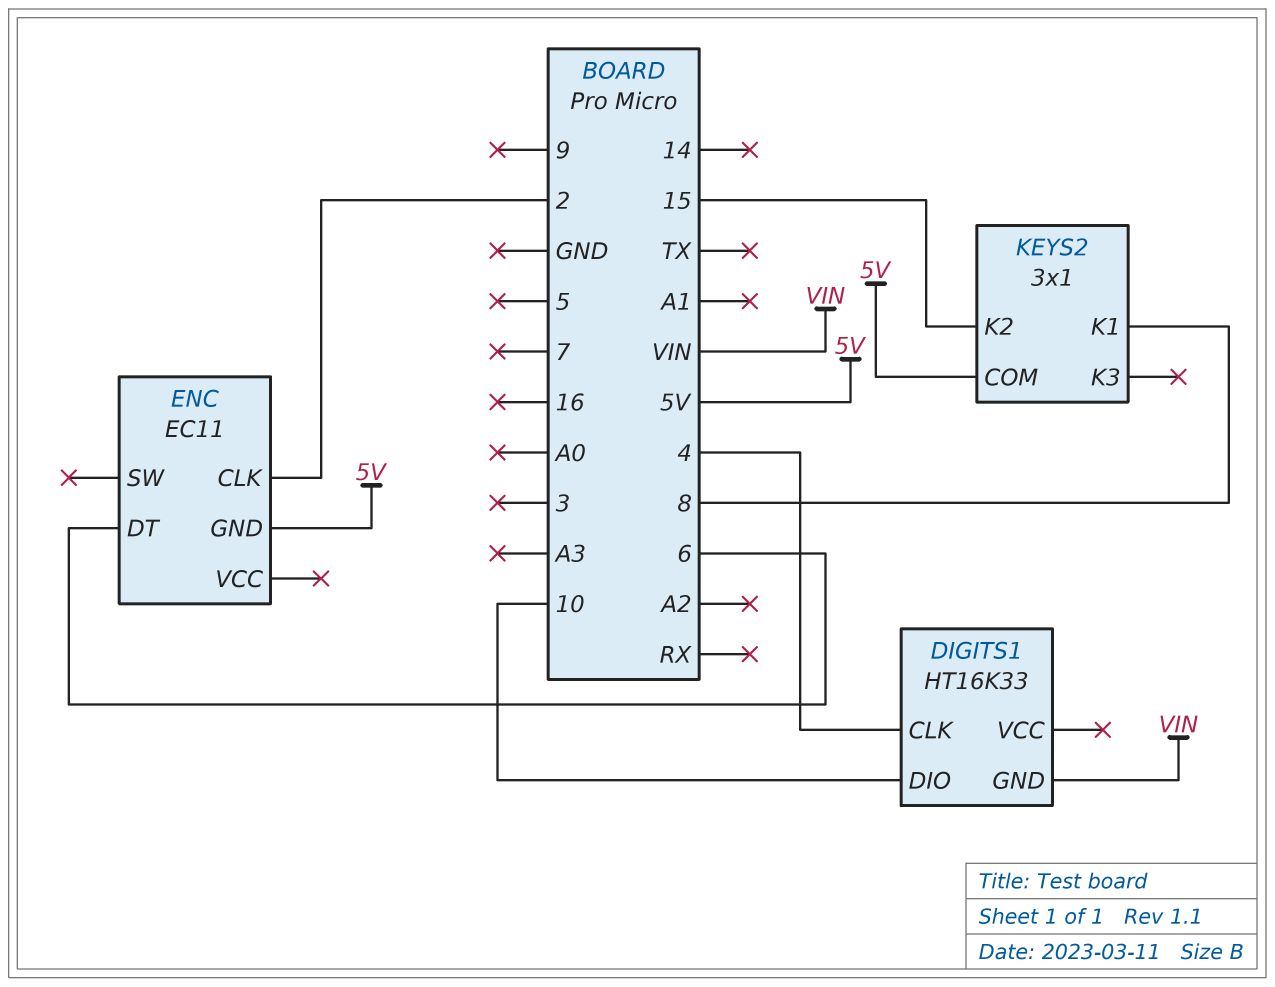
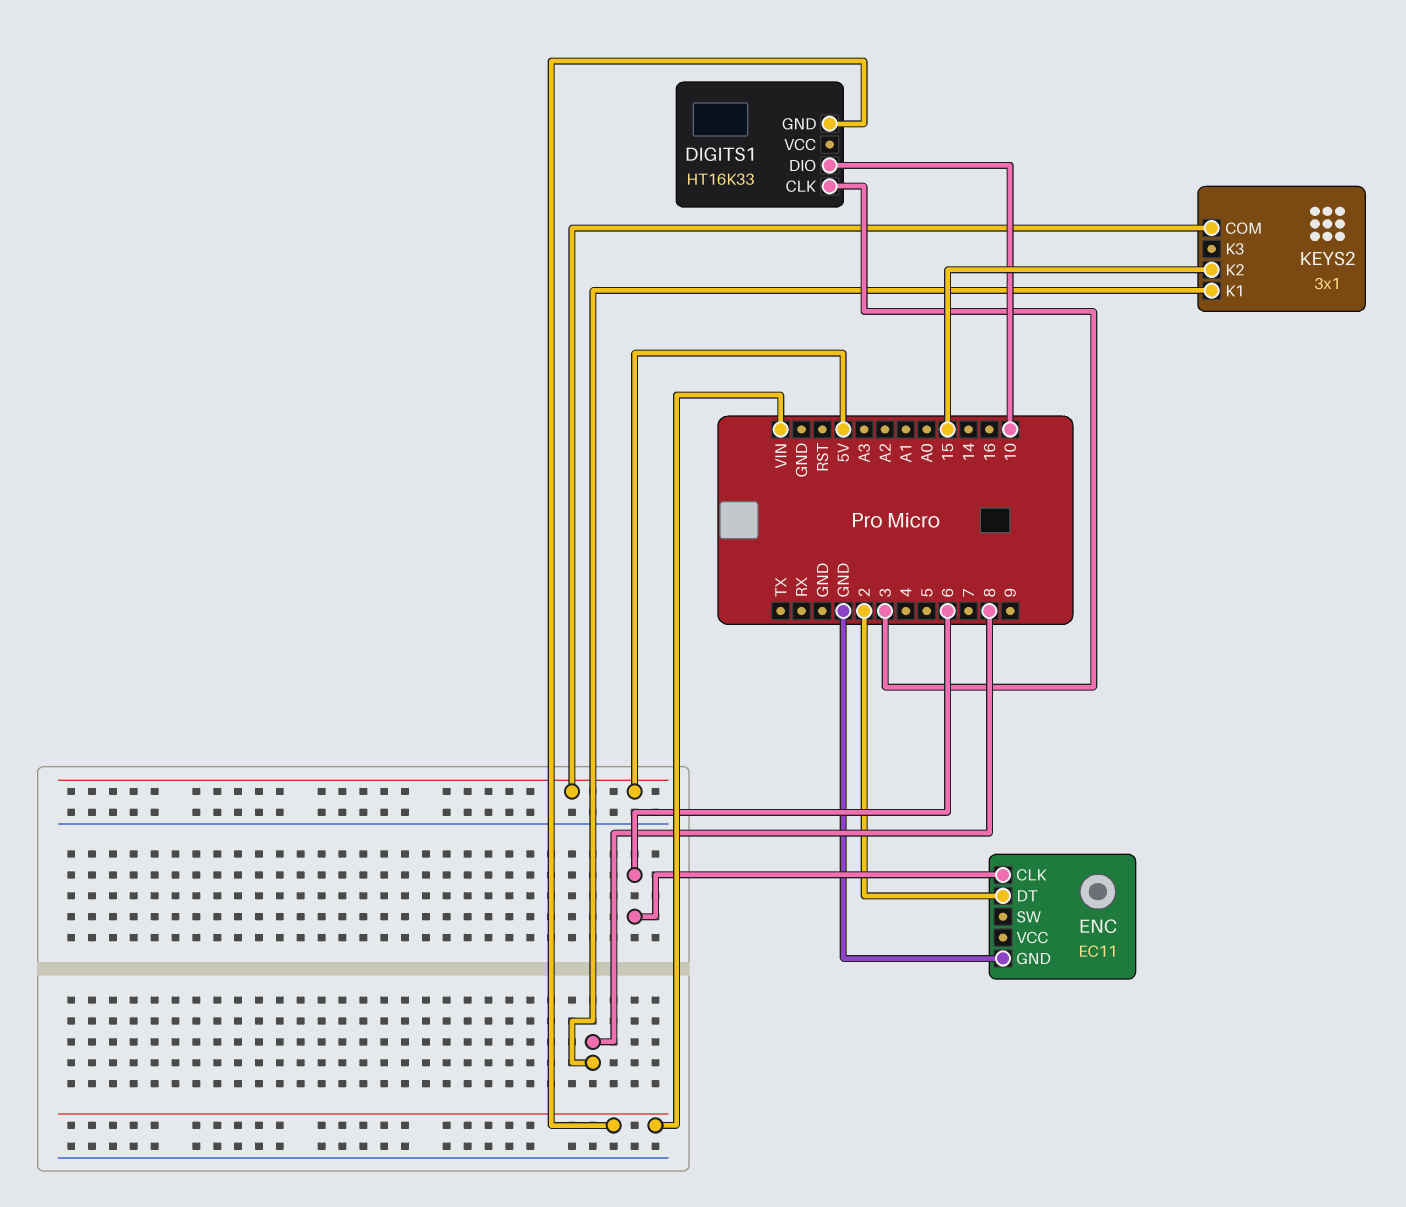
DIGITS1 pin CLK: 4 -> 3
ENC pin CLK: 2 -> 6
ENC pin DT: 6 -> 2
ENC pin GND: 5V -> GND

